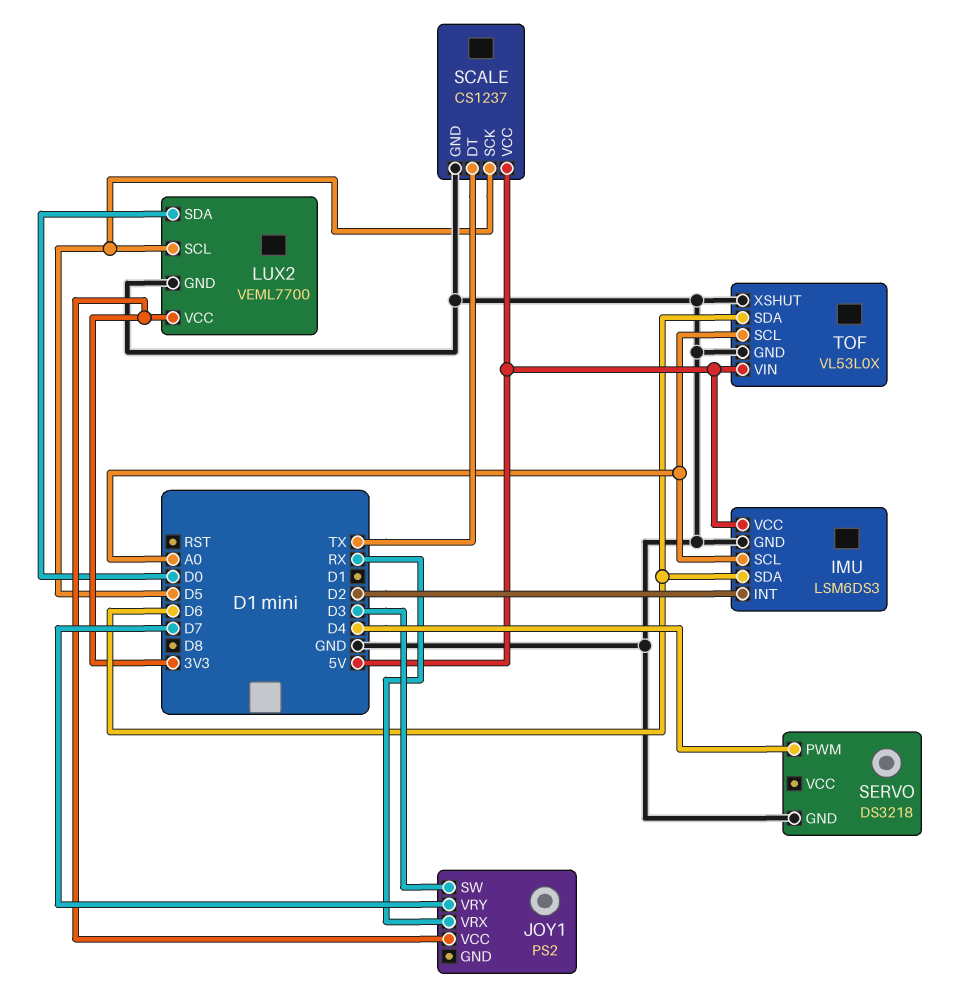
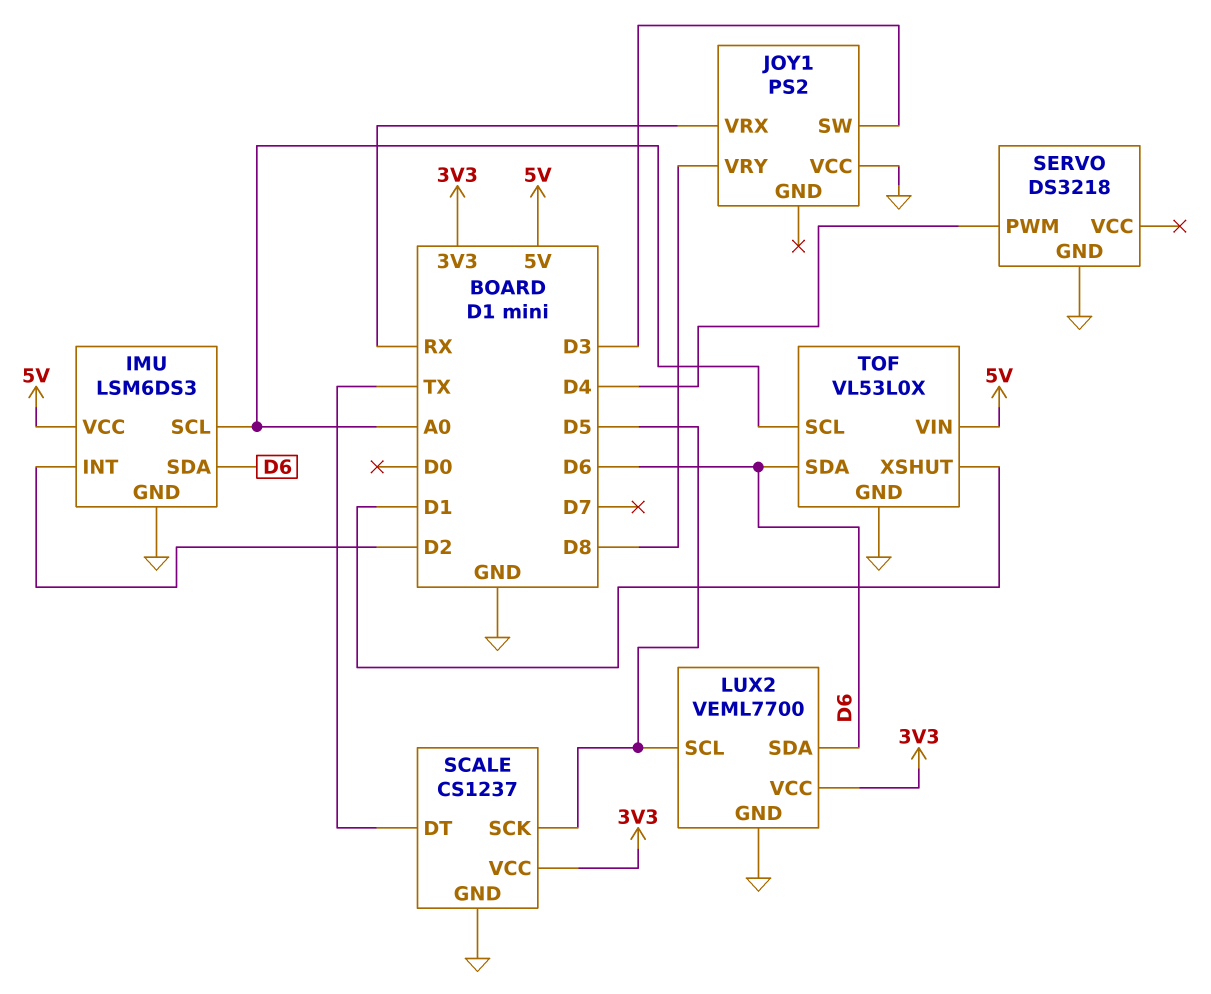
JOY1 pin VCC: 3V3 -> GND
JOY1 pin VRY: D7 -> D8
LUX2 pin SDA: D0 -> D6
SCALE pin VCC: 5V -> 3V3
TOF pin XSHUT: GND -> D1

